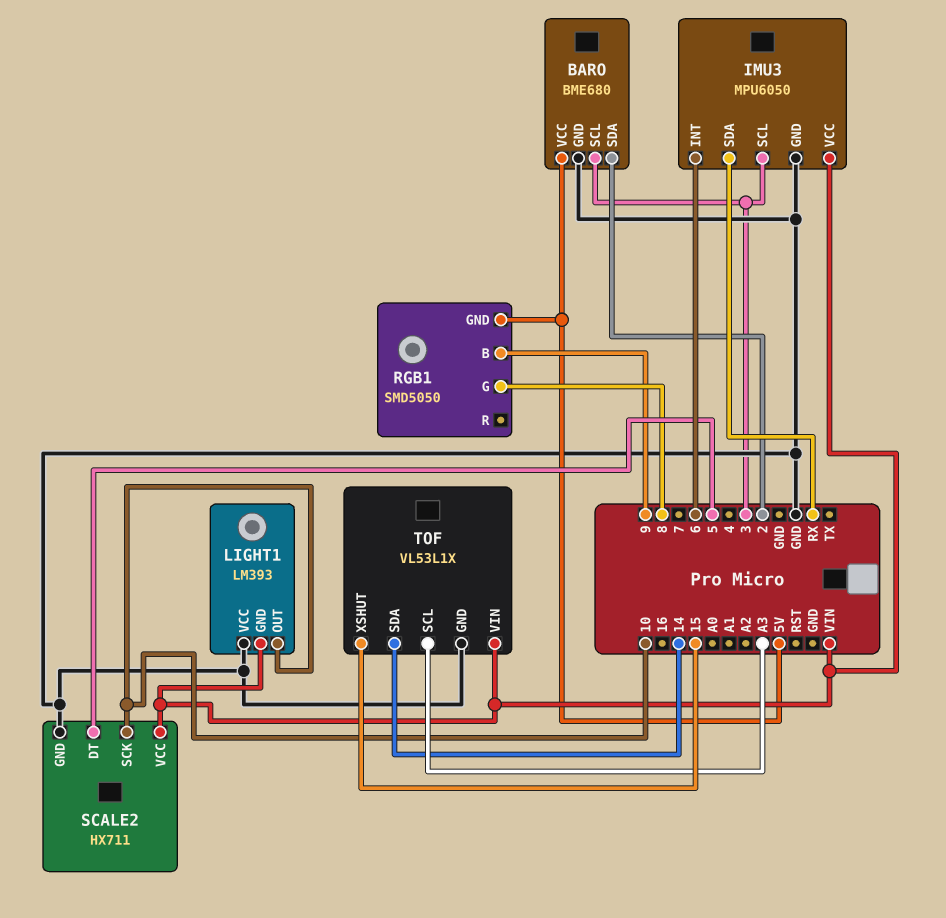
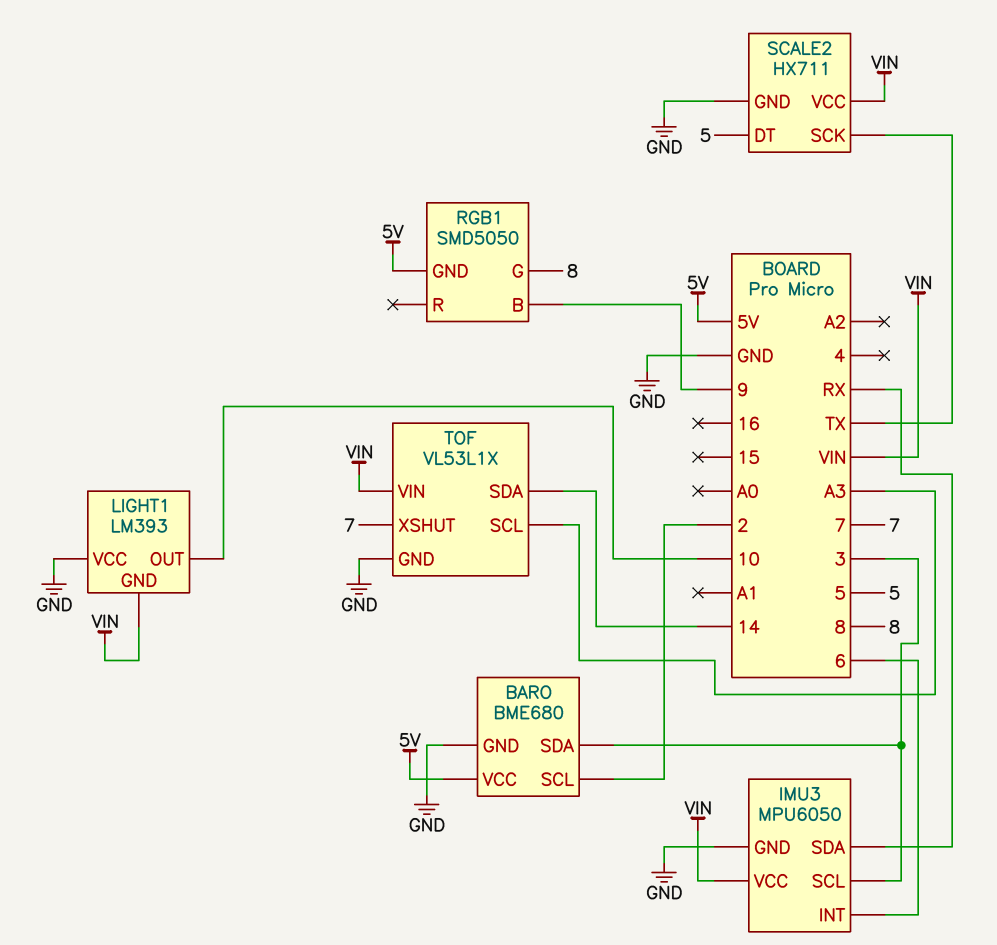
BARO pin SCL: 3 -> 2
BARO pin SDA: 2 -> 3
SCALE2 pin SCK: 10 -> TX
TOF pin XSHUT: 15 -> 7

